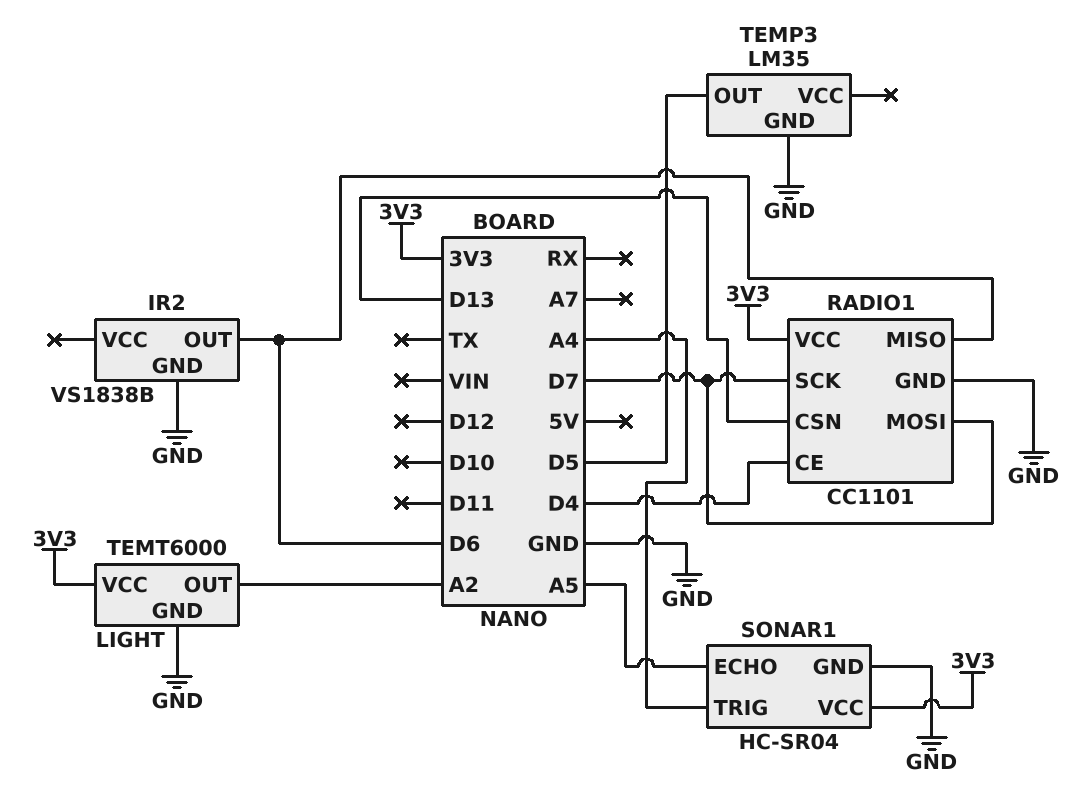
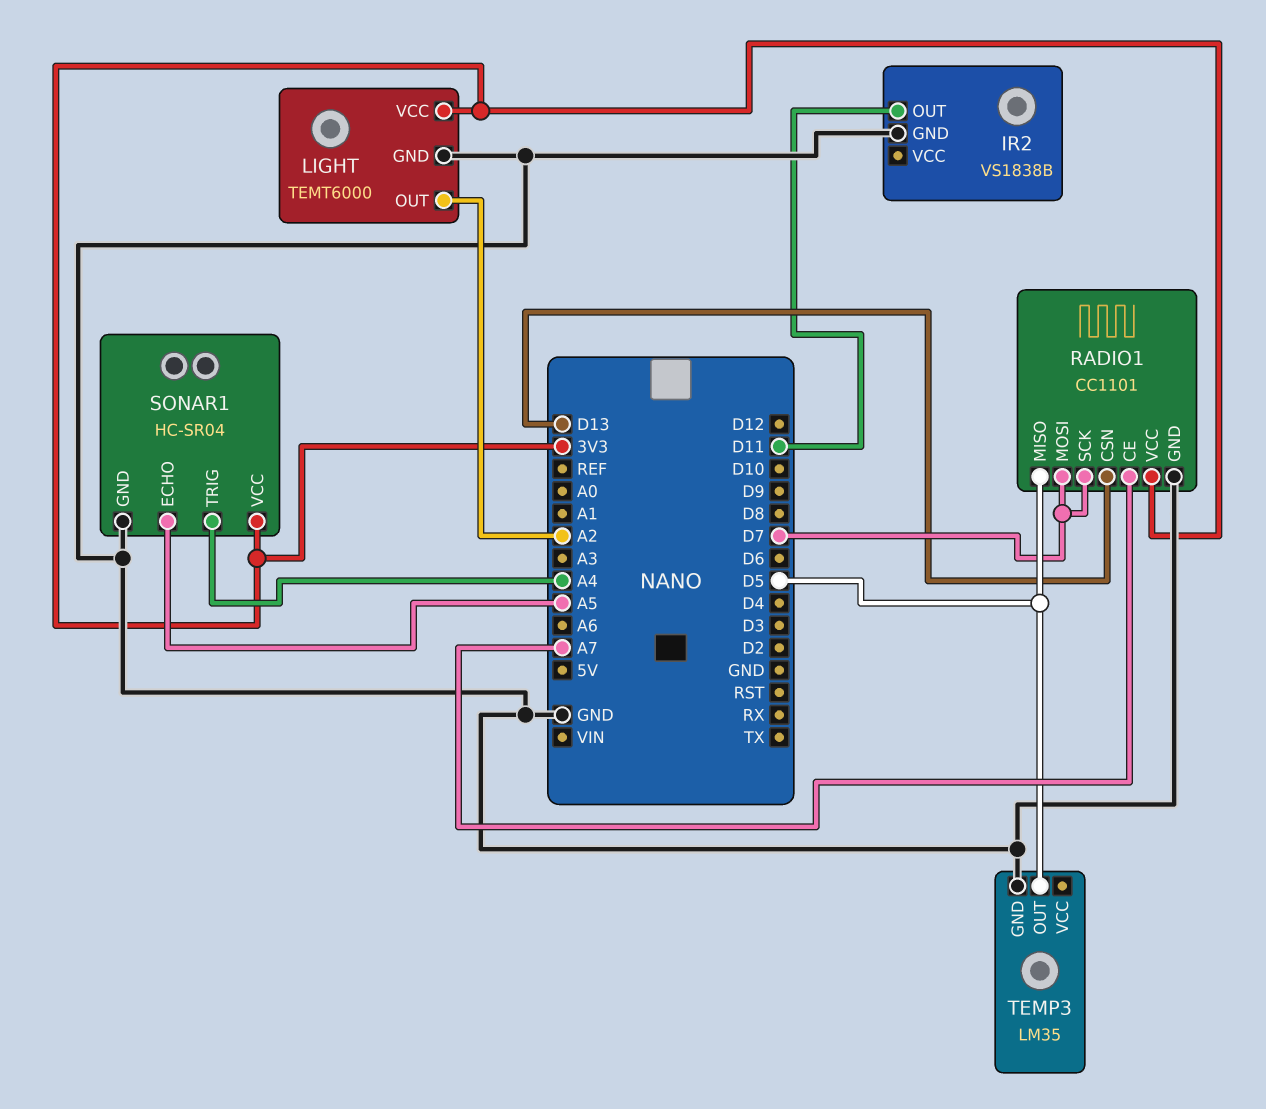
IR2 pin OUT: D6 -> D11
RADIO1 pin CE: D4 -> A7
RADIO1 pin MISO: D6 -> D5

